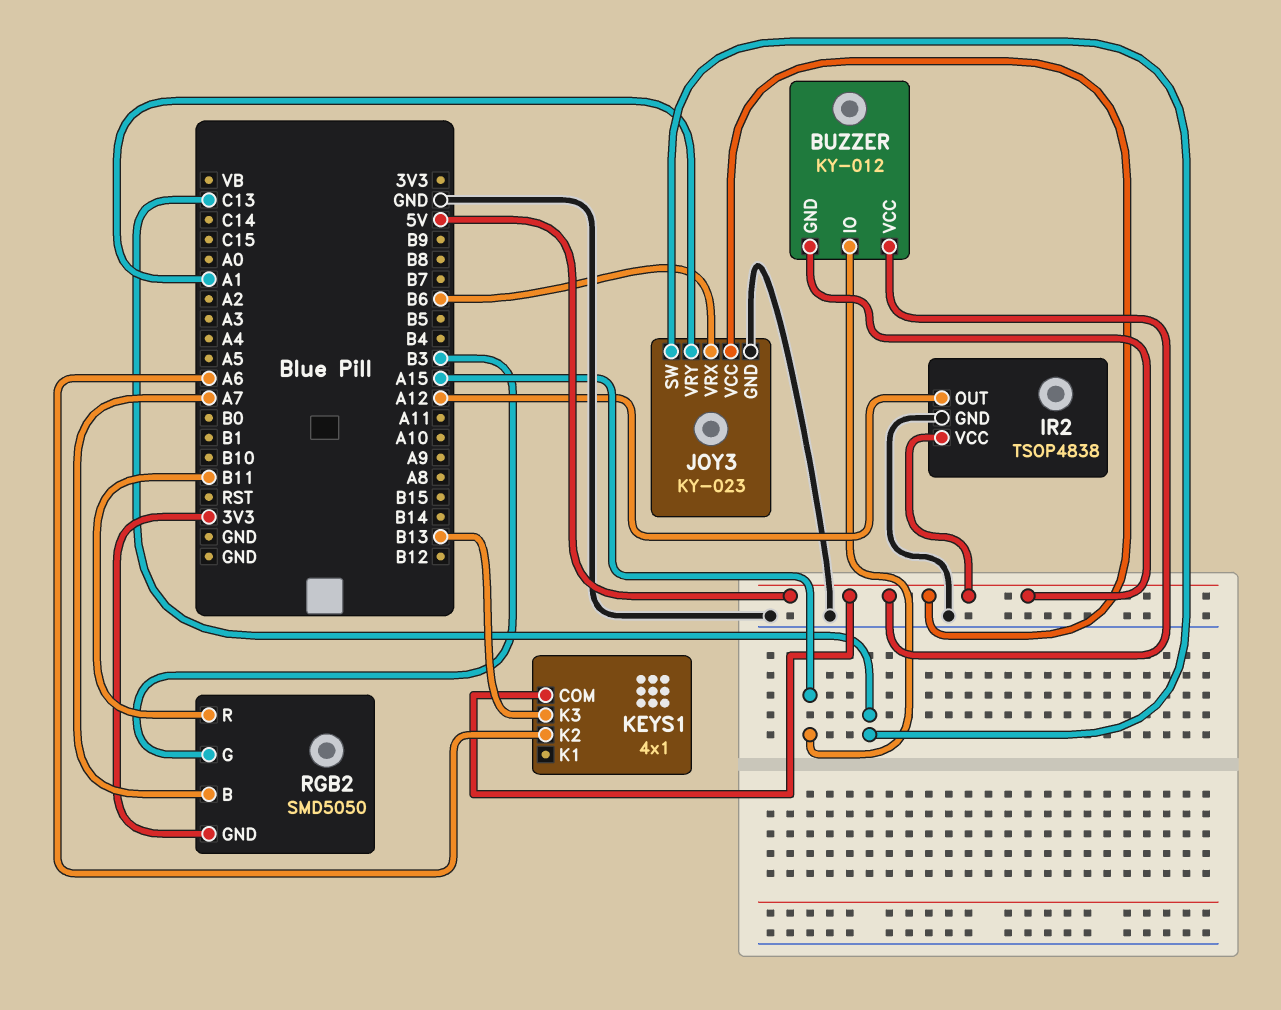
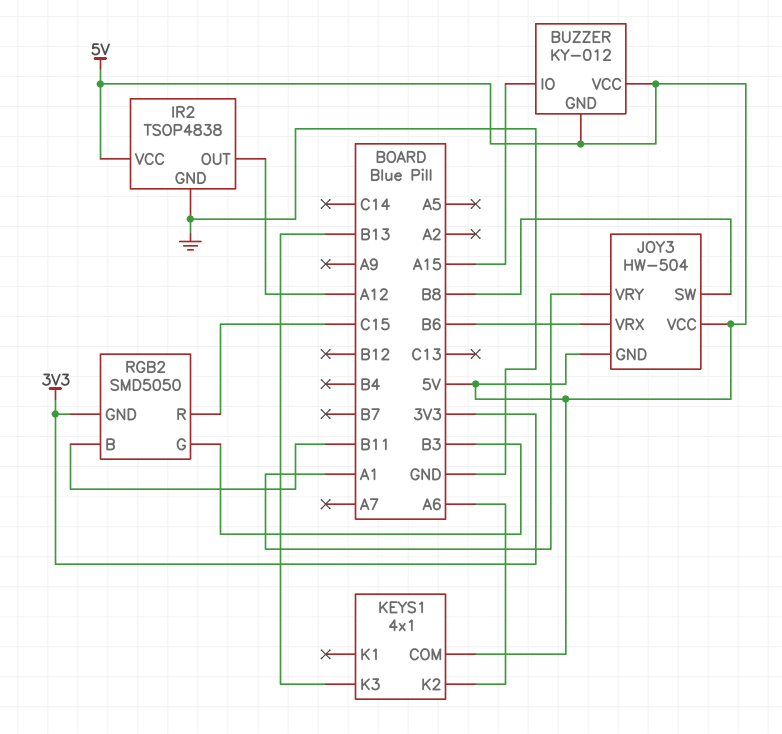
JOY3: KY-023 -> HW-504
JOY3 pin GND: GND -> 5V
JOY3 pin SW: C13 -> B8
RGB2 pin B: A7 -> B11
RGB2 pin R: B11 -> C15

